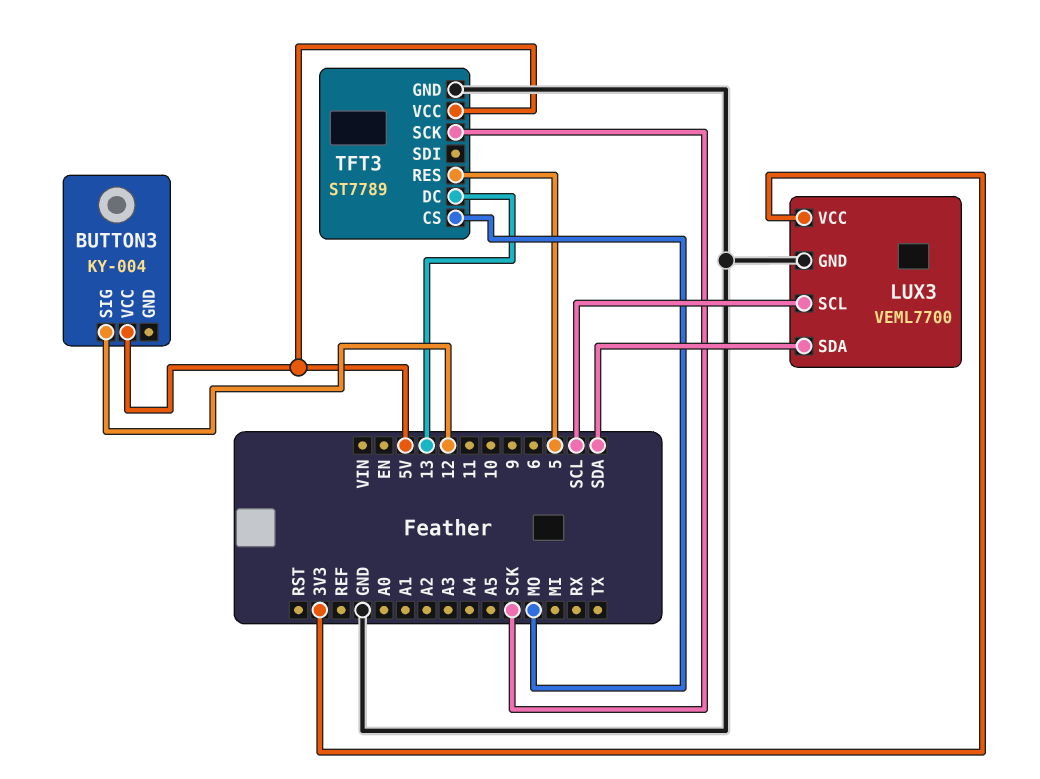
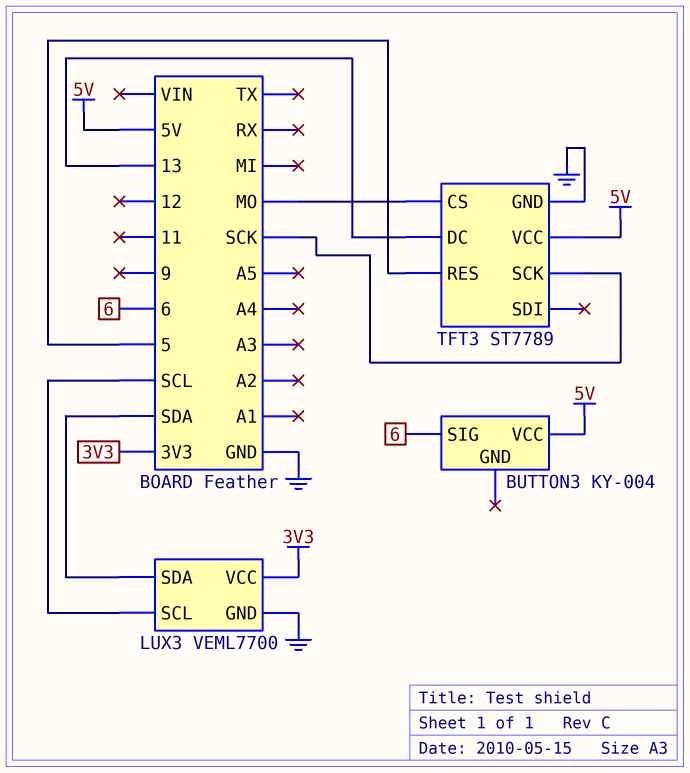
BUTTON3 pin SIG: 12 -> 6

